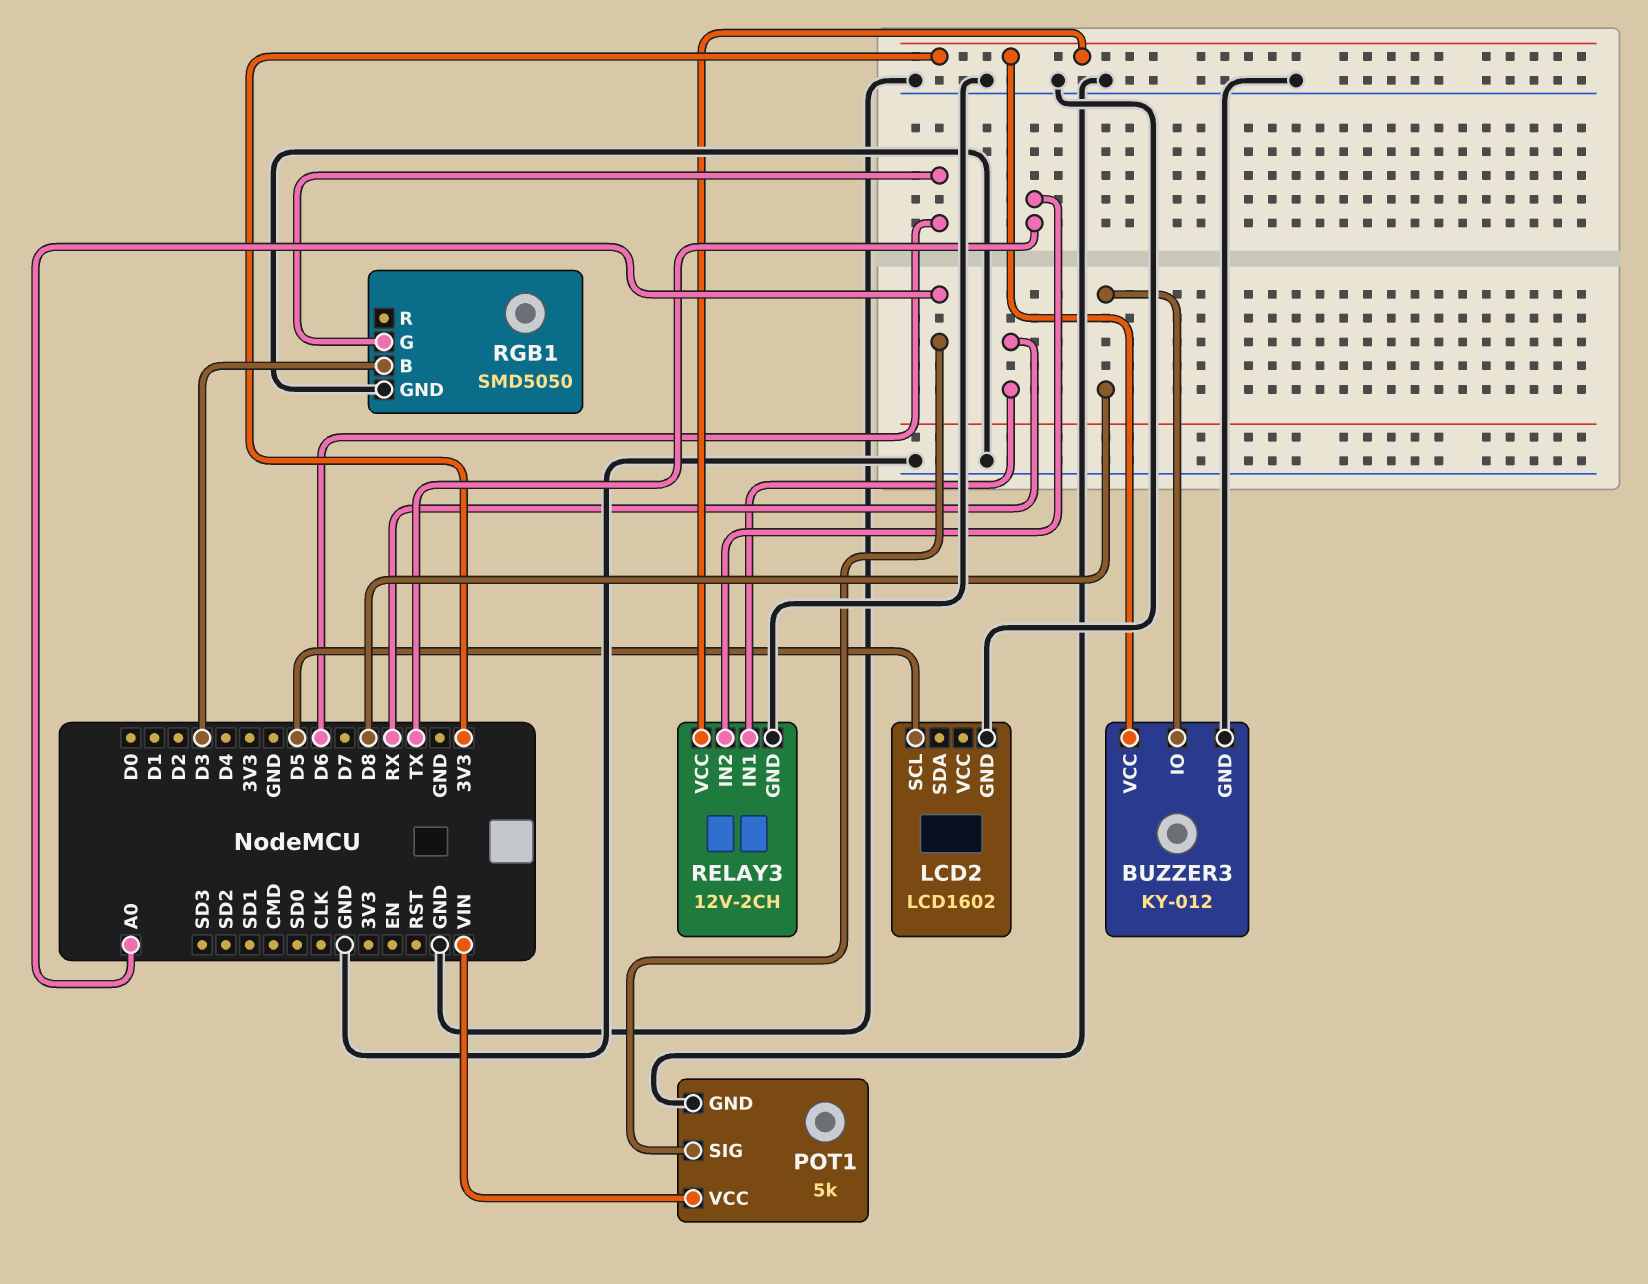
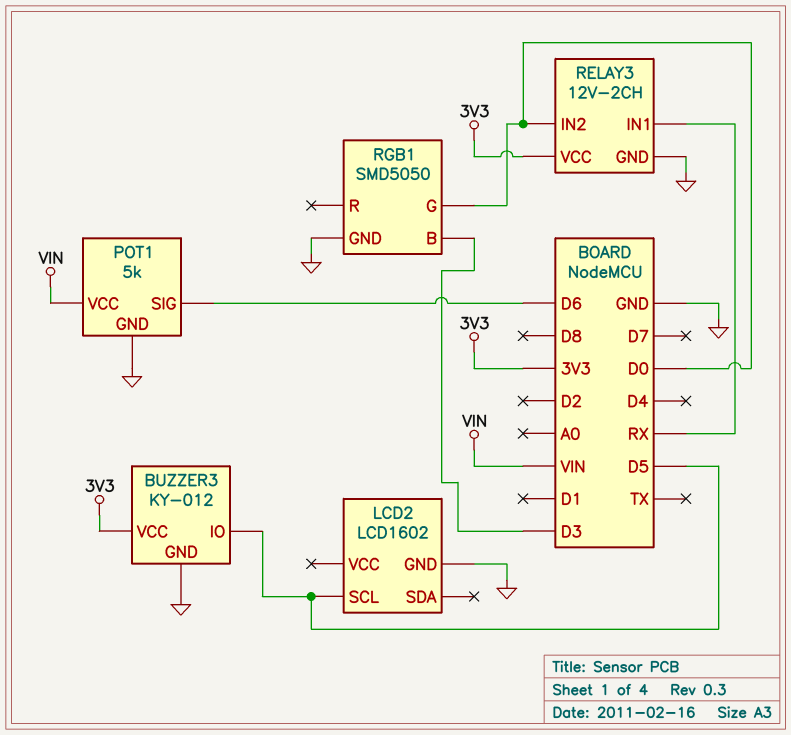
BUZZER3 pin IO: D8 -> D5
POT1 pin SIG: A0 -> D6
RELAY3 pin IN2: TX -> D0
RGB1 pin G: D6 -> D0

